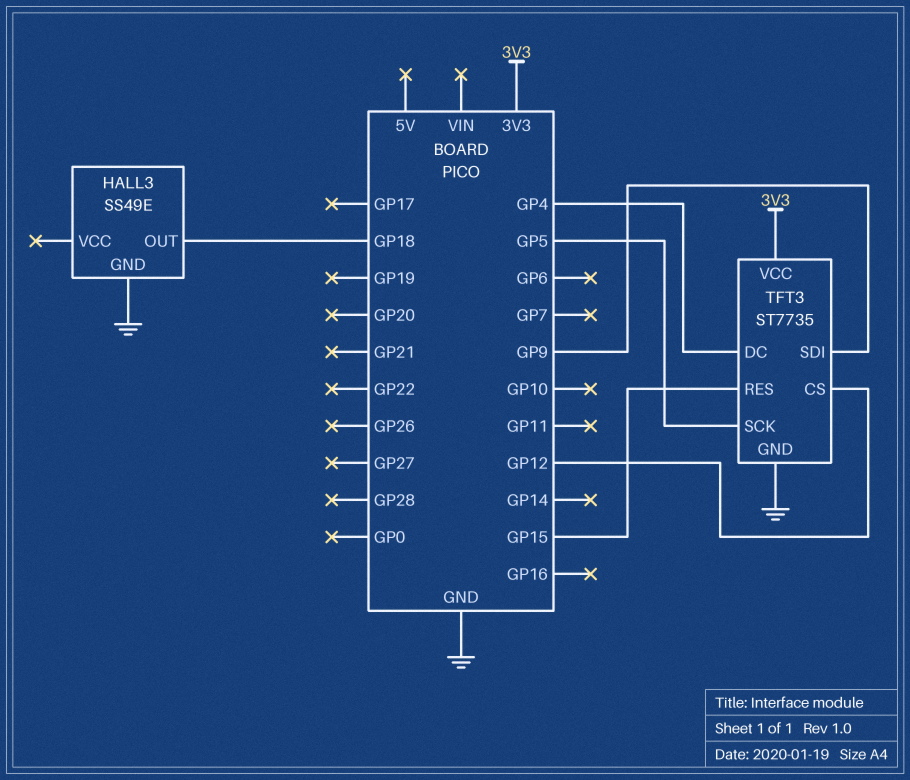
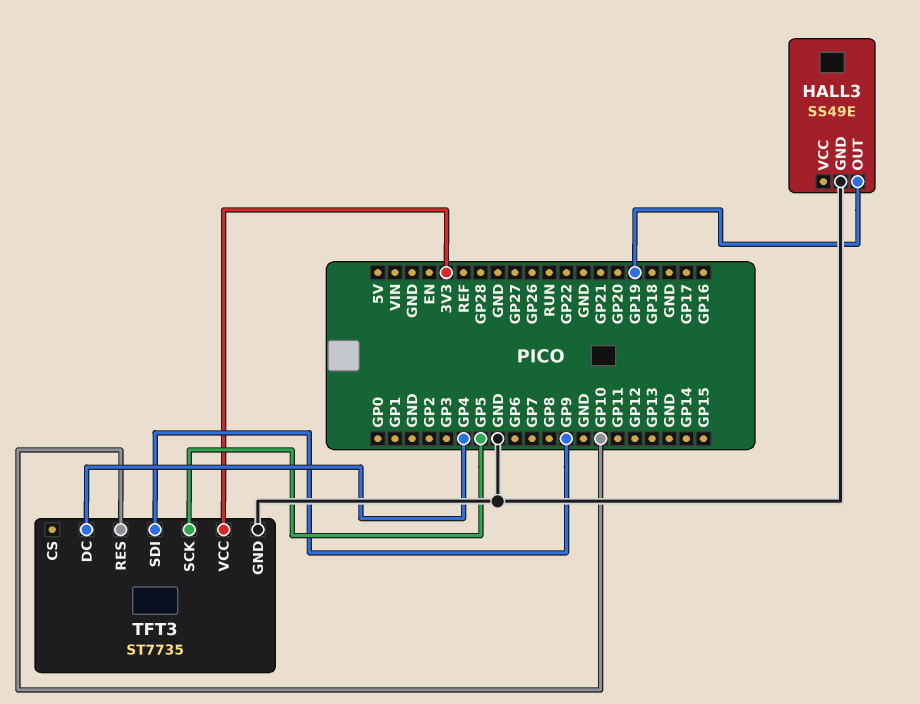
HALL3 pin OUT: GP18 -> GP19
TFT3 pin CS: GP12 -> none
TFT3 pin RES: GP15 -> GP10

